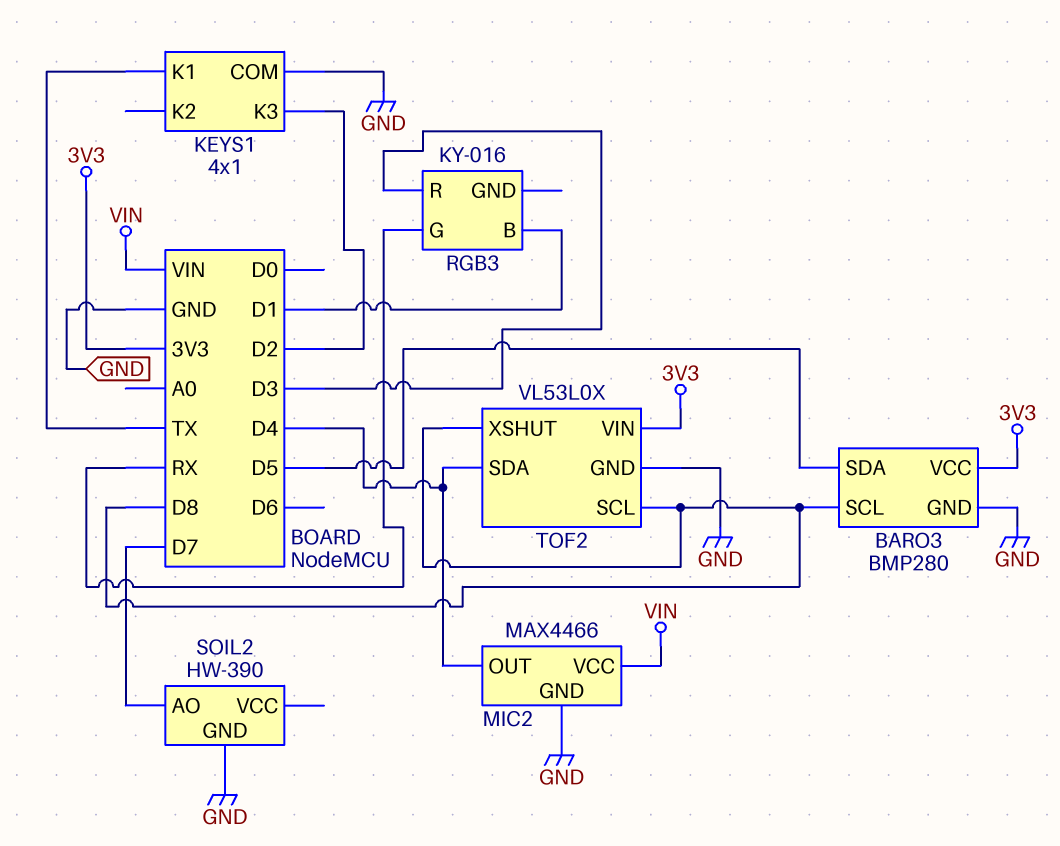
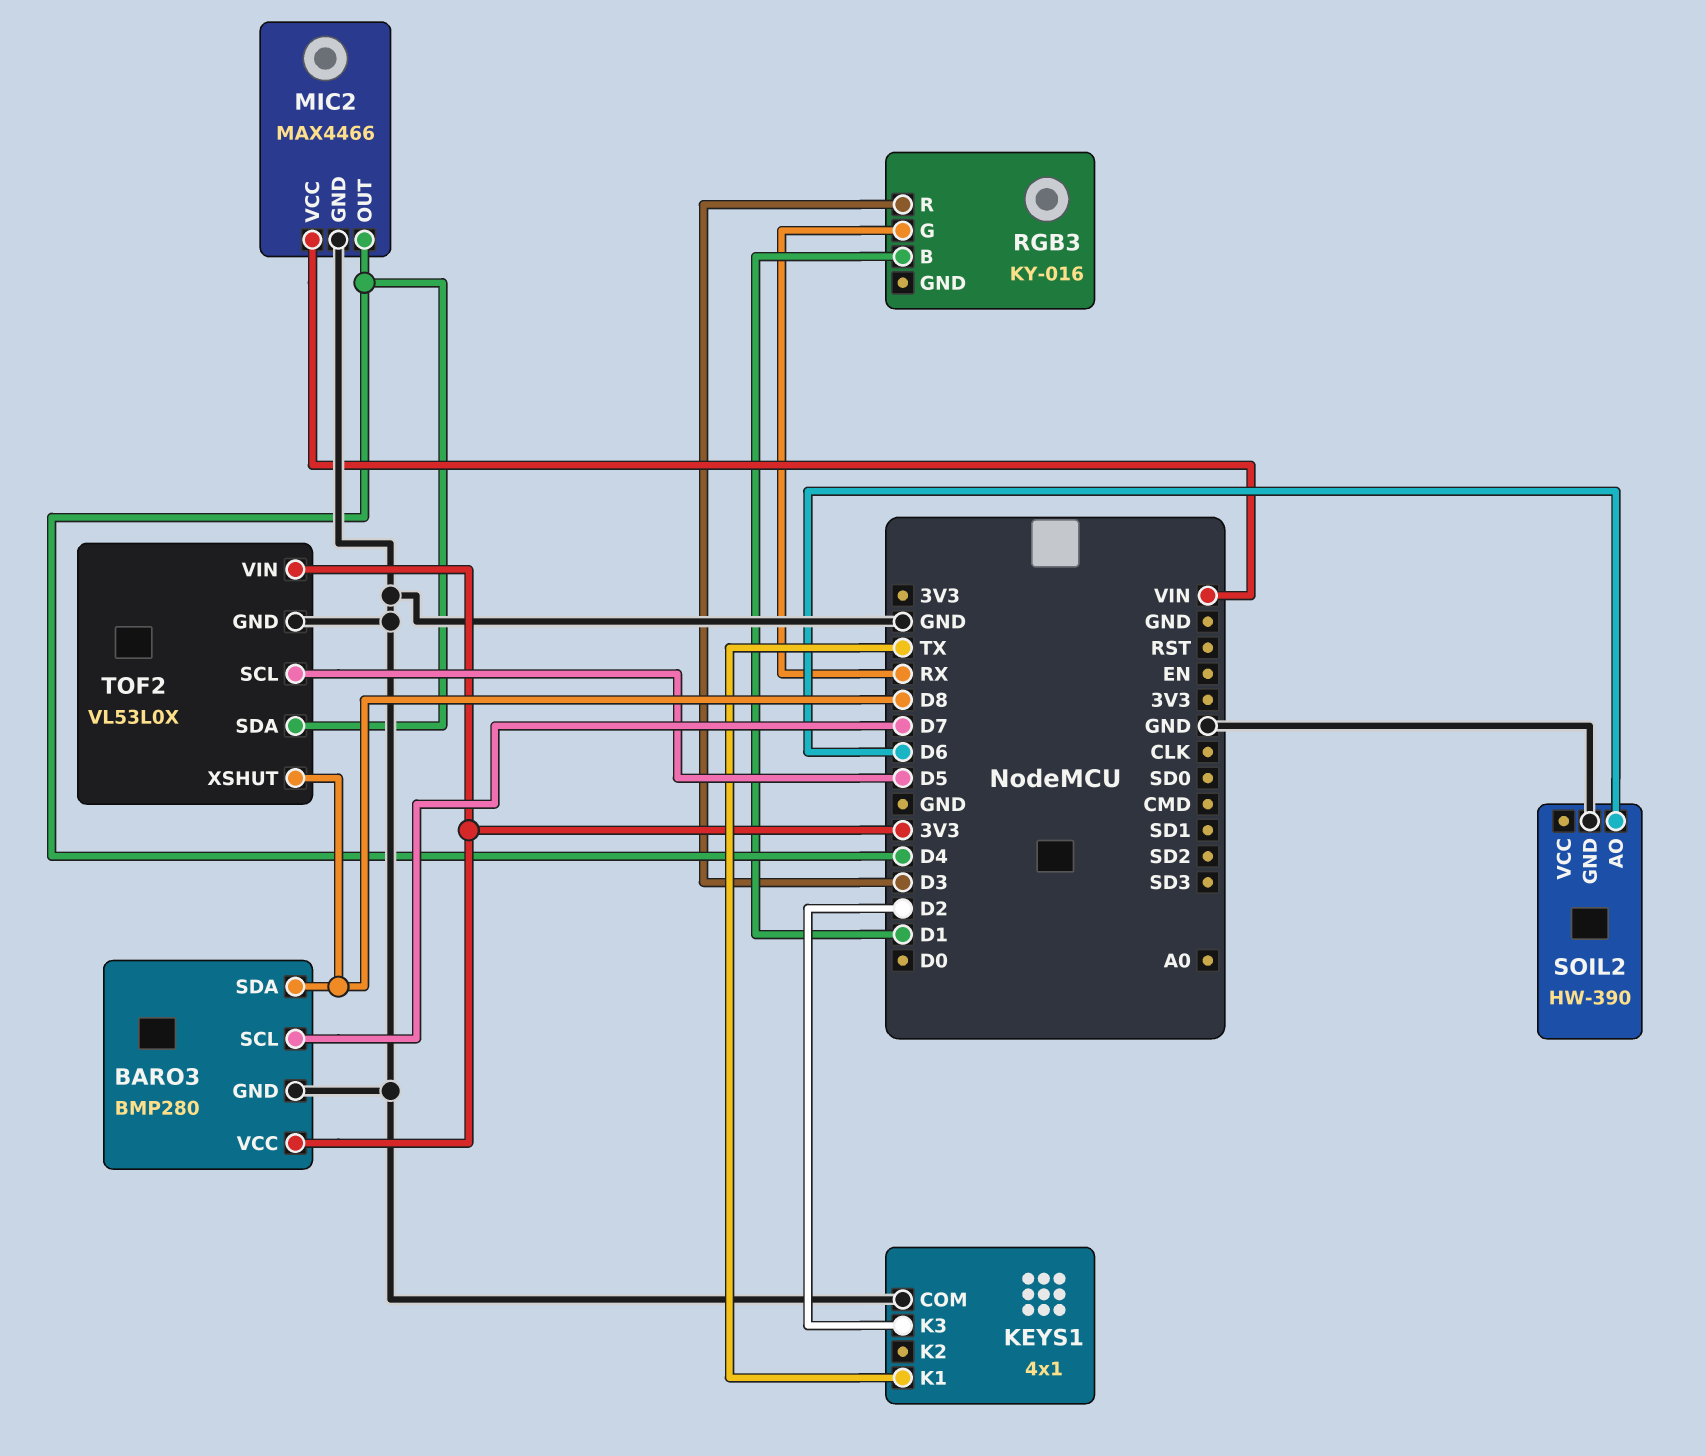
BARO3 pin SCL: D8 -> D7
BARO3 pin SDA: D5 -> D8
SOIL2 pin AO: D7 -> D6
TOF2 pin SCL: D8 -> D5

